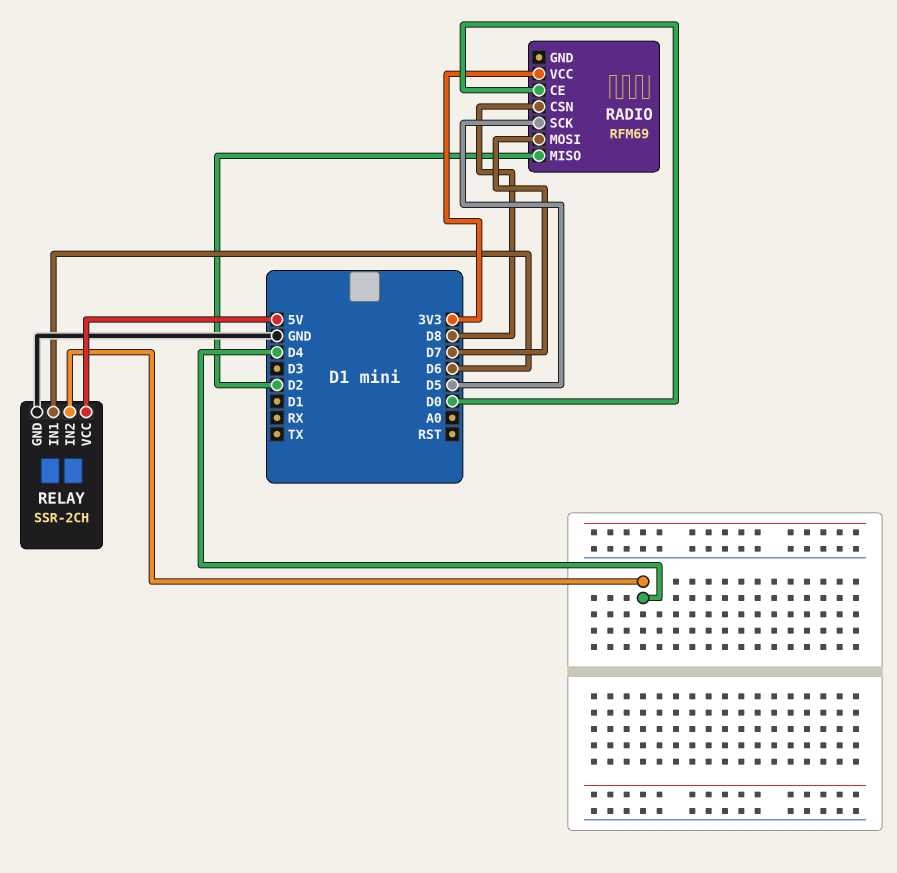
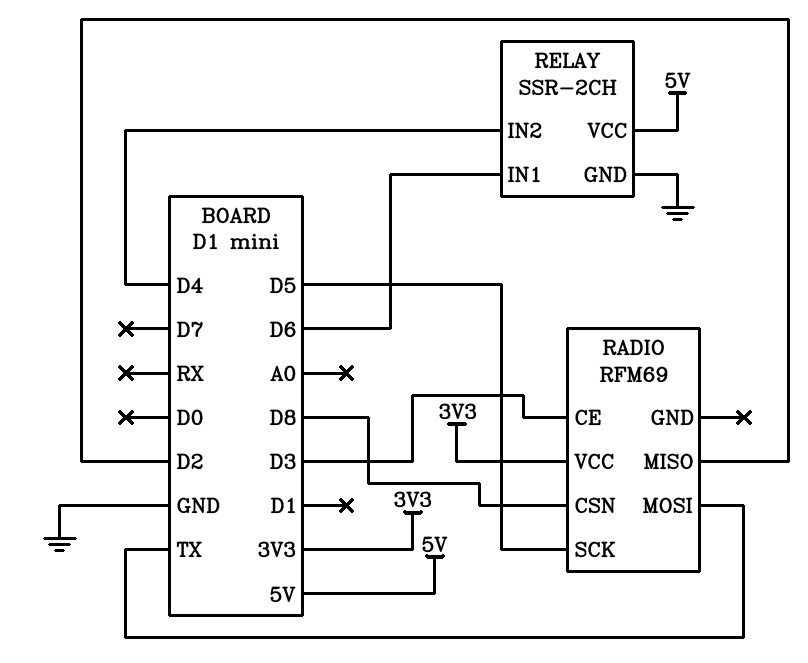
RADIO pin CE: D0 -> D3
RADIO pin MOSI: D7 -> TX

